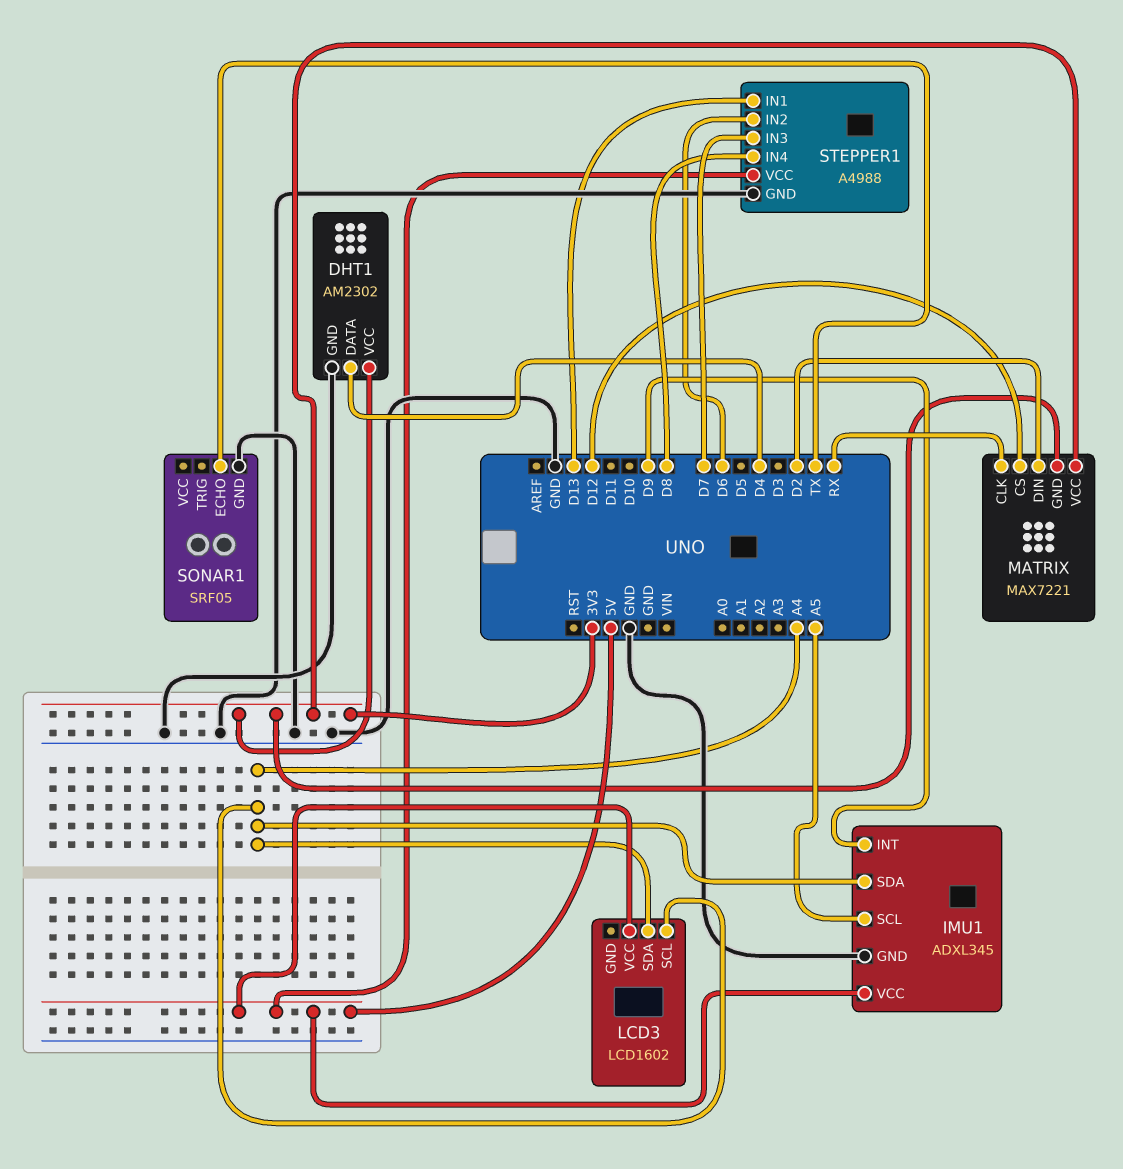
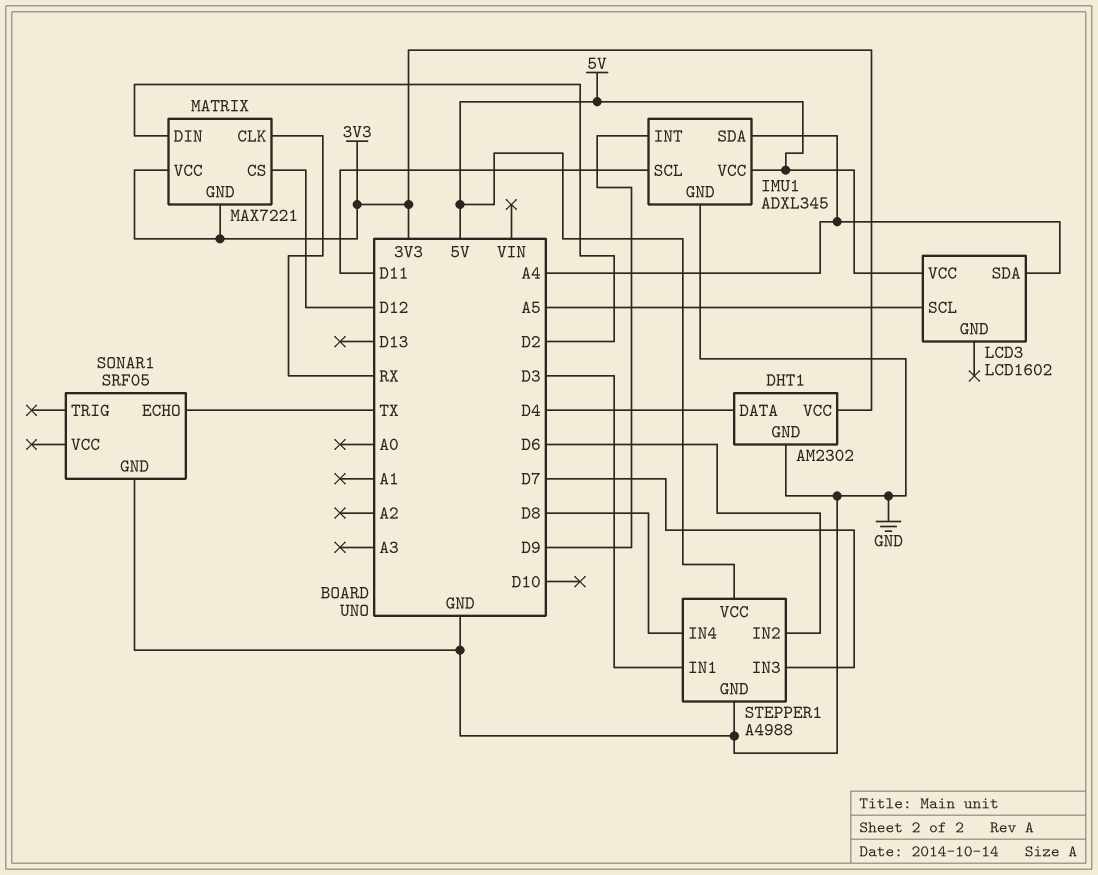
IMU1 pin SCL: A5 -> D11
LCD3 pin SCL: A4 -> A5
STEPPER1 pin IN1: D13 -> D3

